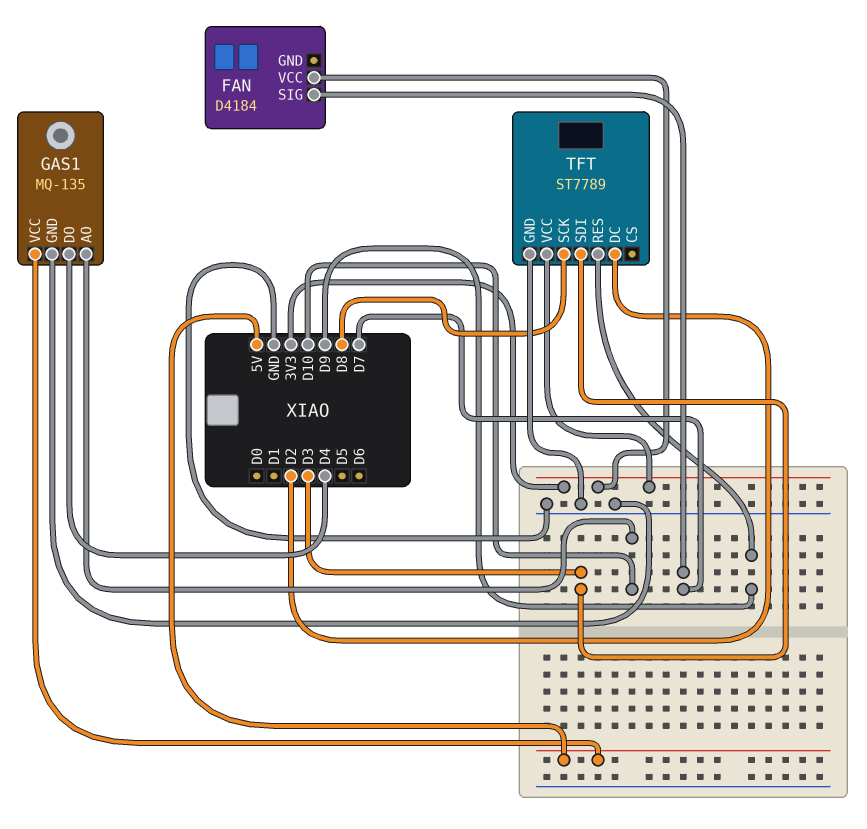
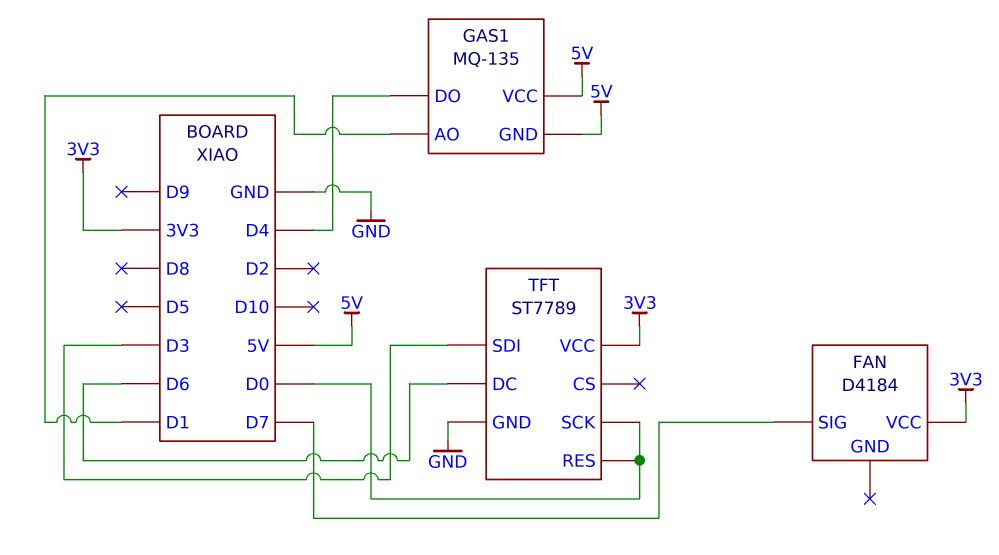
GAS1 pin AO: D10 -> D1
GAS1 pin GND: GND -> 5V
TFT pin DC: D2 -> D6
TFT pin RES: D9 -> D0
TFT pin SCK: D8 -> D0

